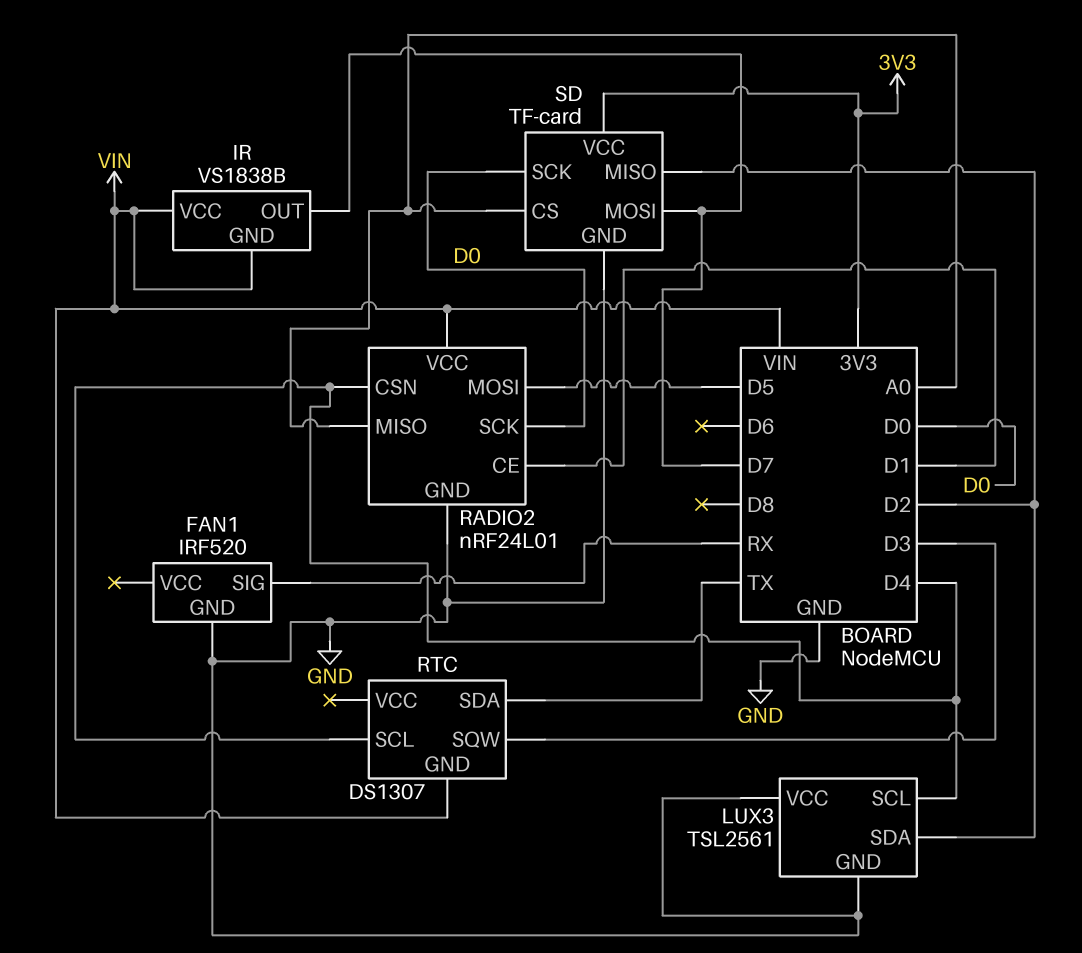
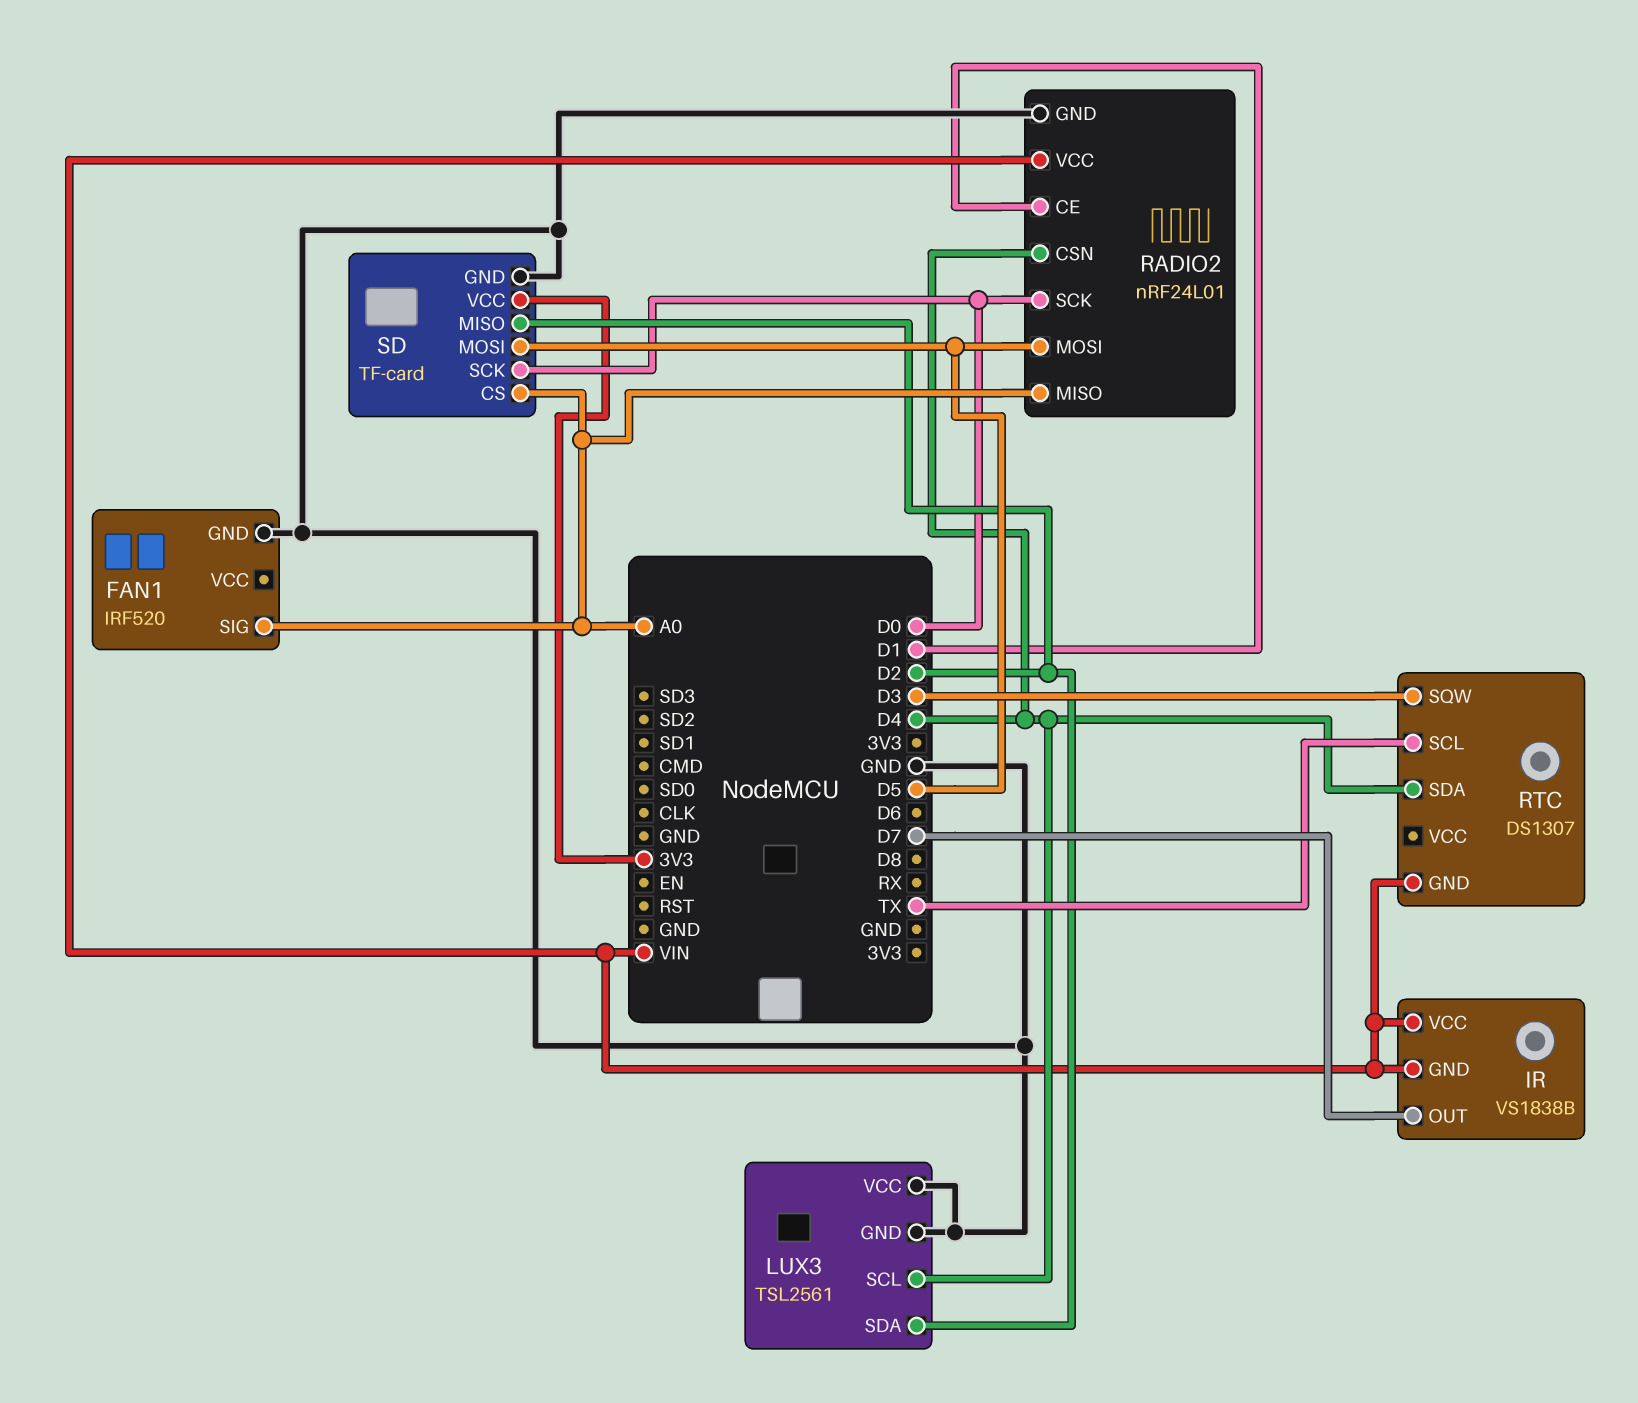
FAN1 pin SIG: RX -> A0
RTC pin SCL: D4 -> TX
RTC pin SDA: TX -> D4
SD pin MOSI: D7 -> D5

